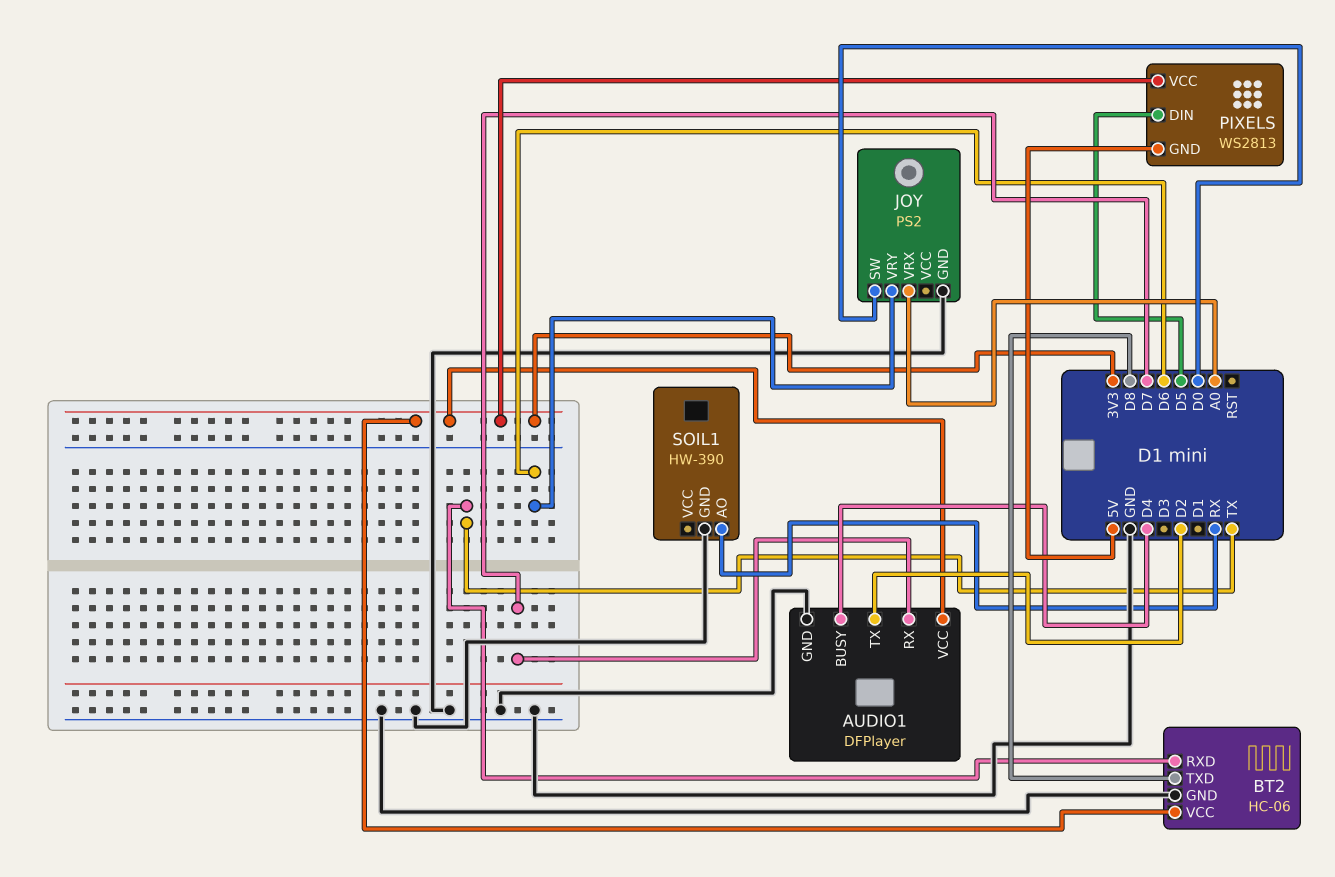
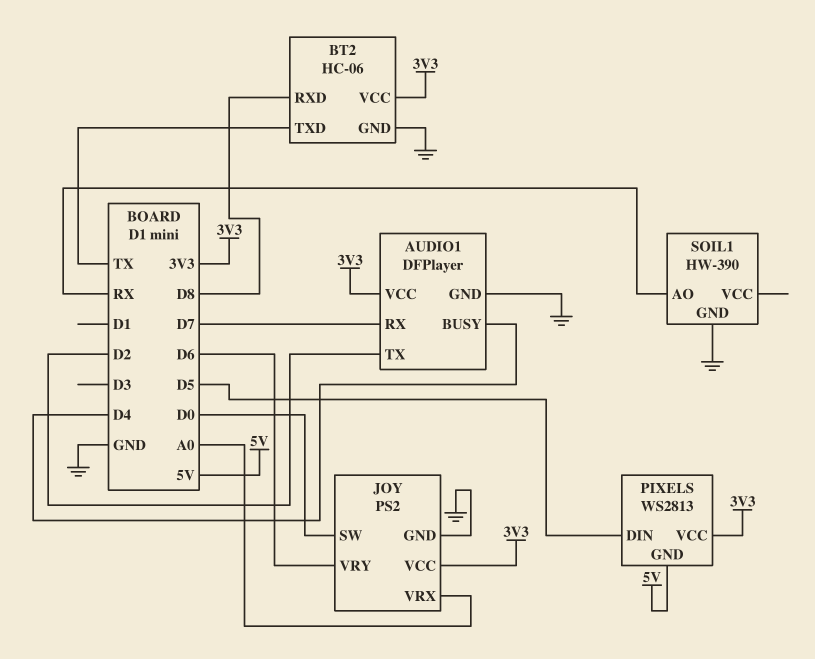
BT2 pin RXD: TX -> D8
BT2 pin TXD: D8 -> TX
JOY pin VCC: none -> 3V3

